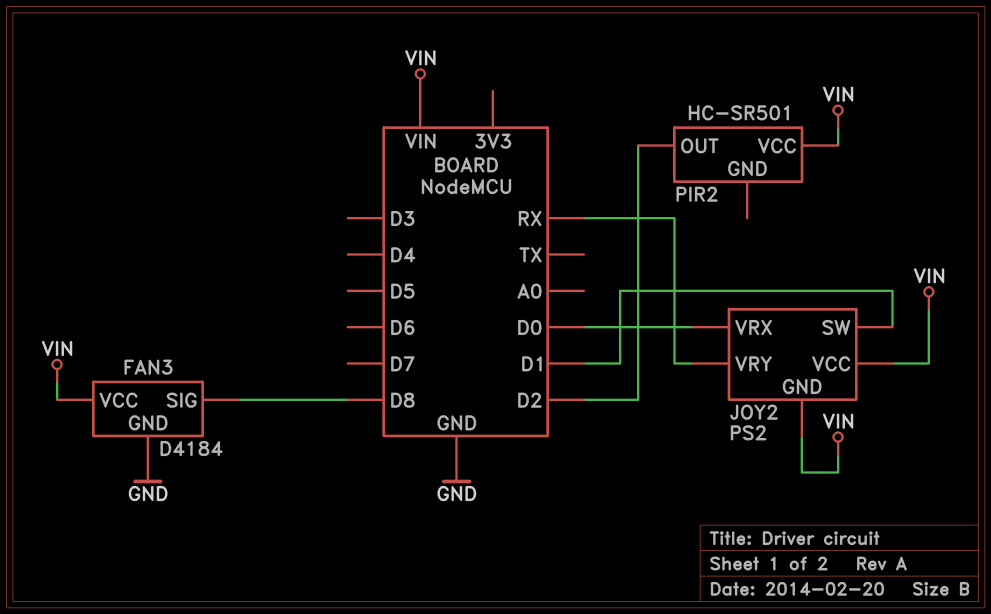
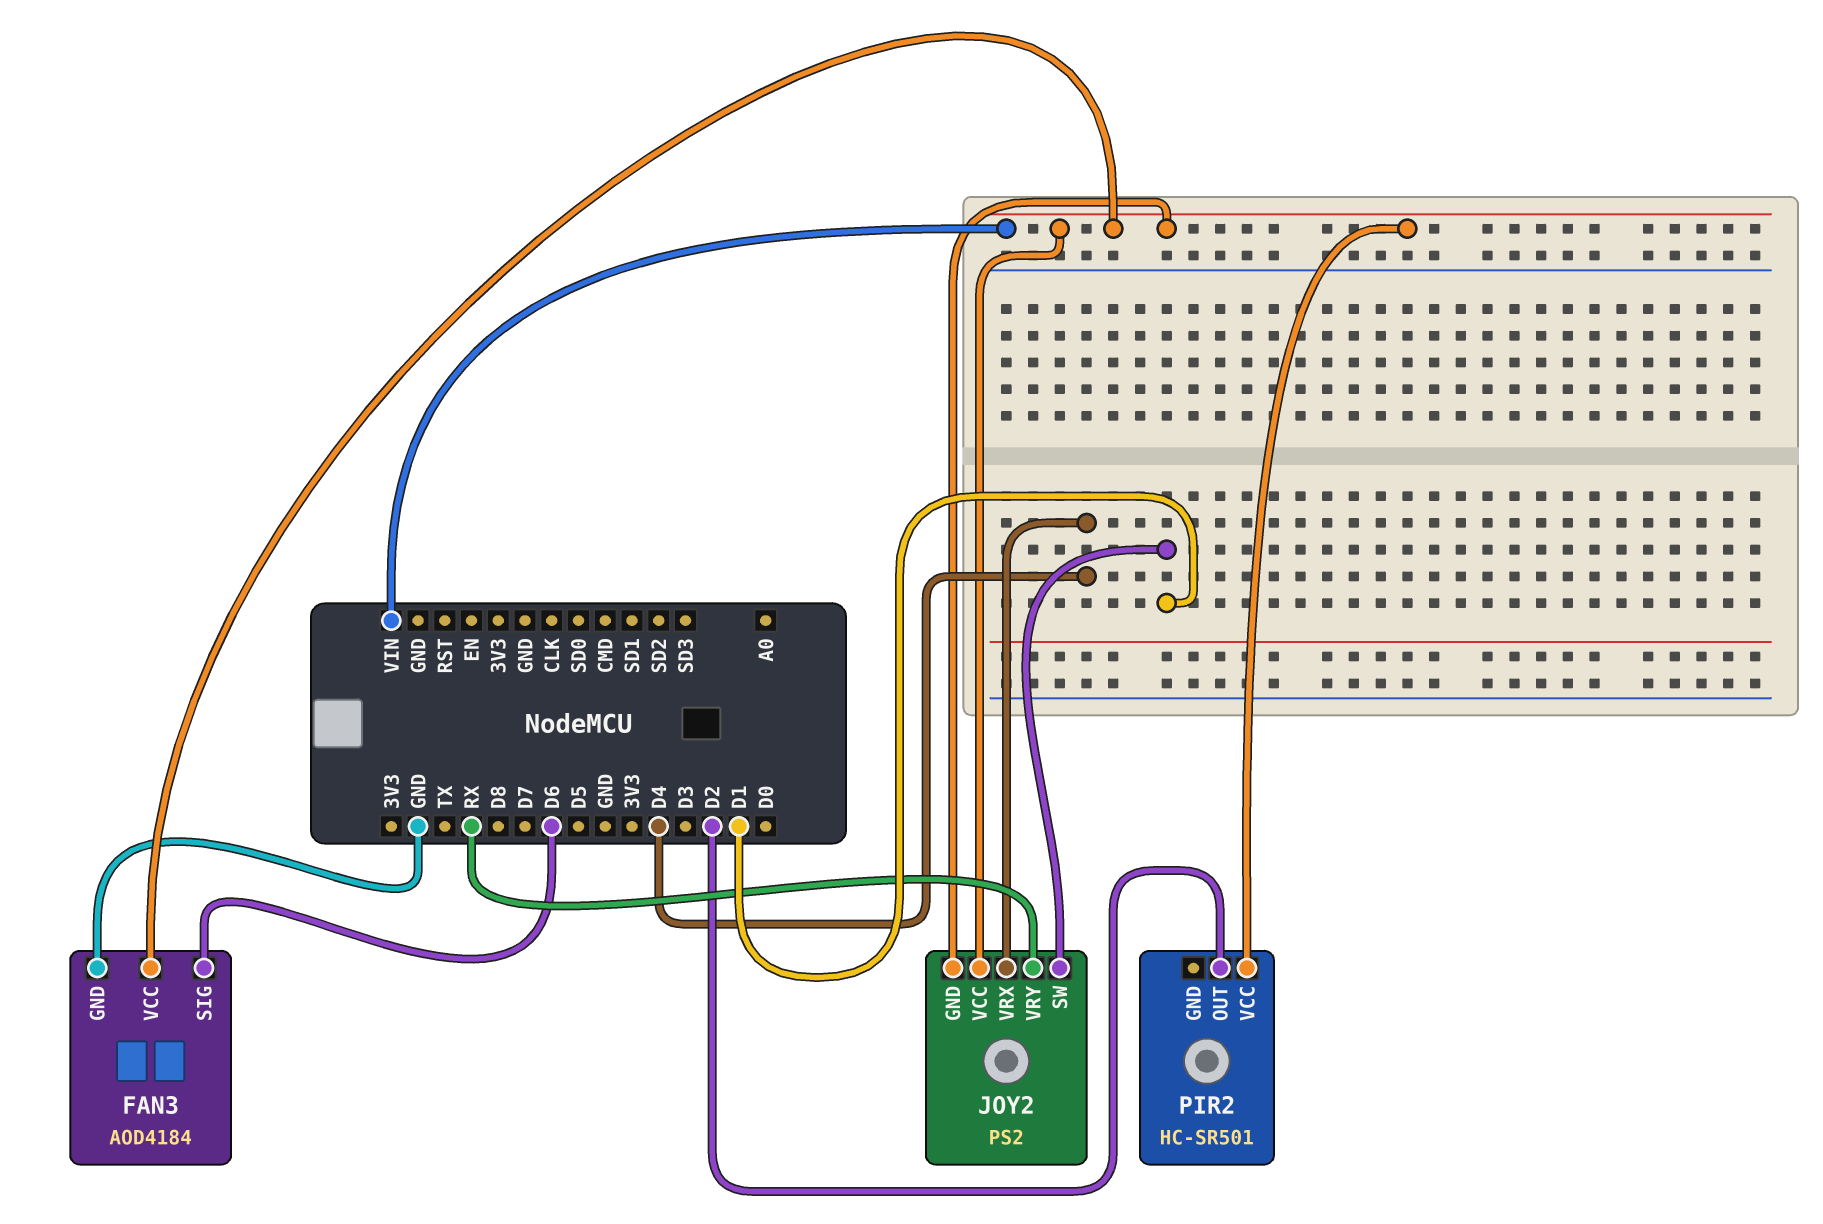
FAN3: D4184 -> AOD4184
FAN3 pin SIG: D8 -> D6
JOY2 pin VRX: D0 -> D4

